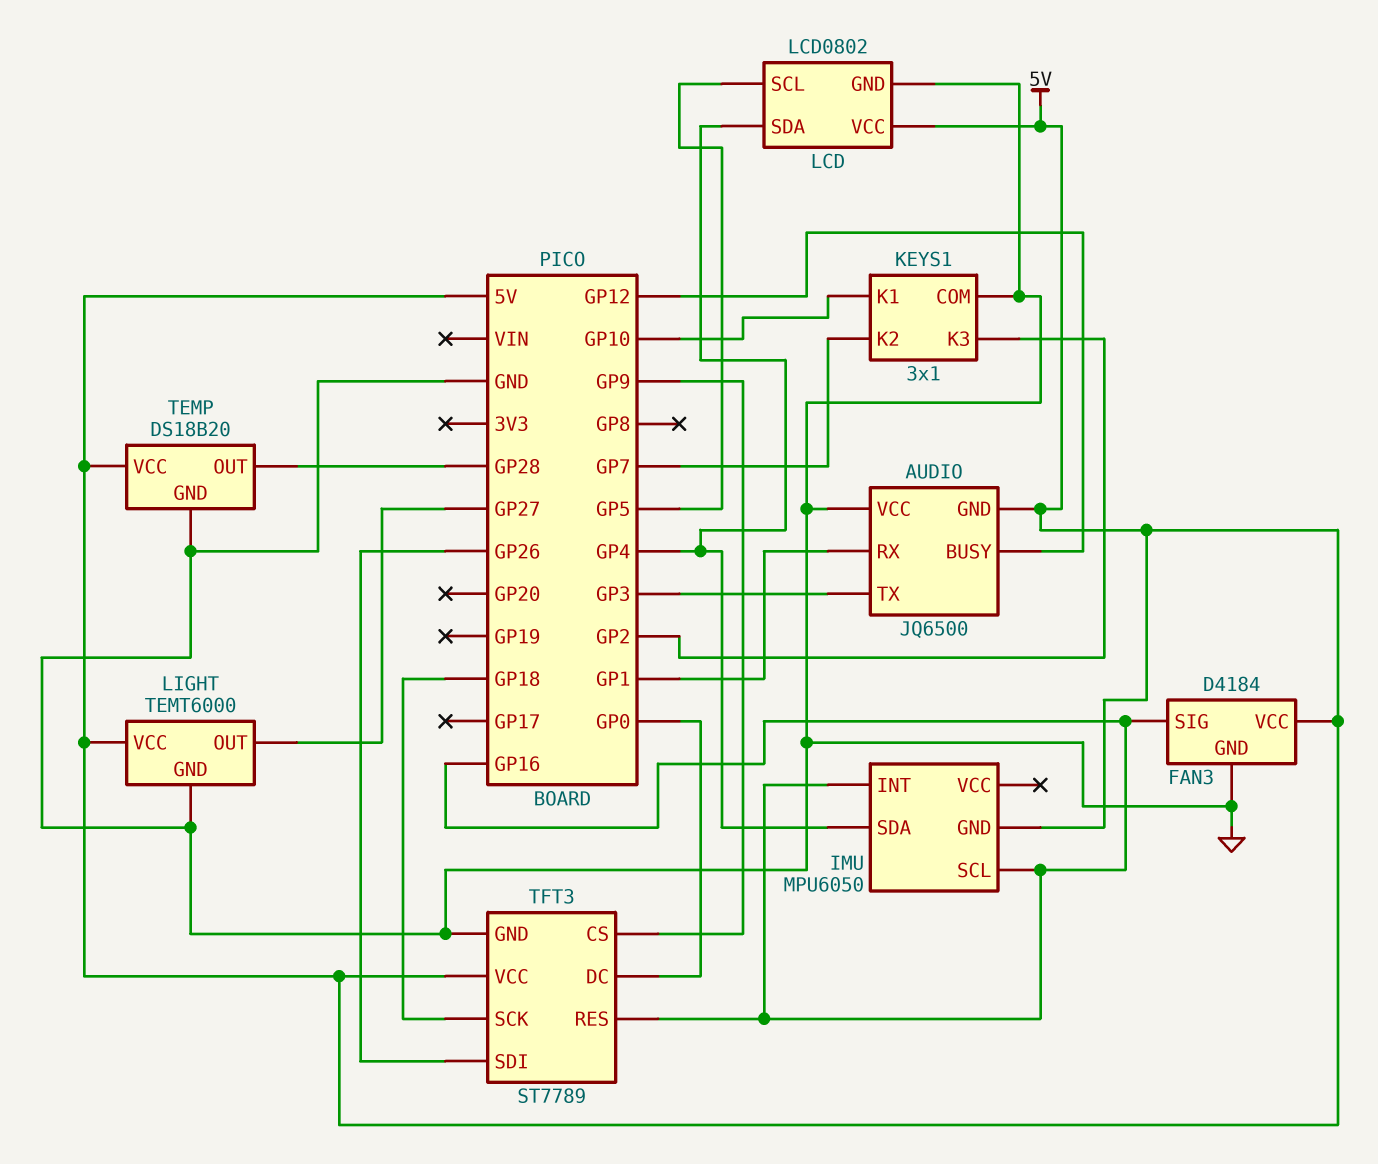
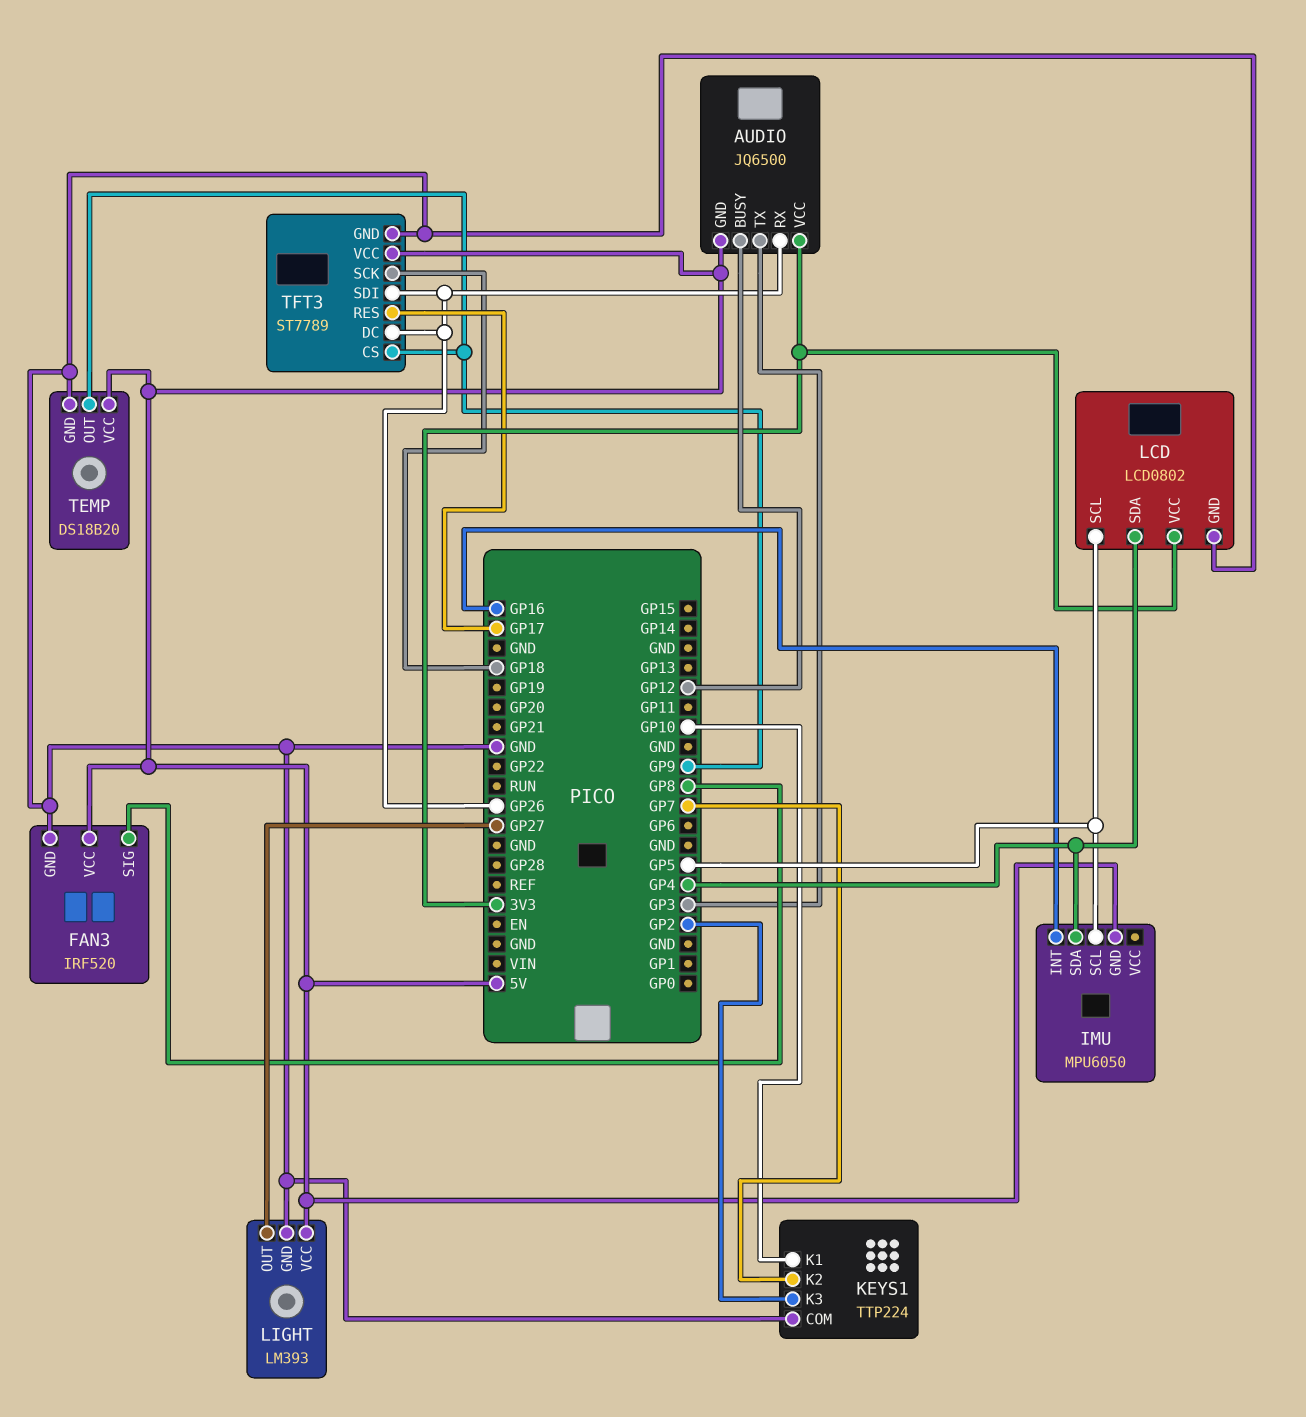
AUDIO pin RX: GP1 -> GP26
AUDIO pin VCC: GND -> 3V3
FAN3: D4184 -> IRF520
FAN3 pin SIG: GP16 -> GP8
IMU pin SCL: GP16 -> GP5
KEYS1: 3x1 -> TTP224
LCD pin VCC: 5V -> 3V3
LIGHT: TEMT6000 -> LM393
TEMP pin OUT: GP28 -> GP9
TFT3 pin DC: GP0 -> GP26
TFT3 pin RES: GP16 -> GP17

